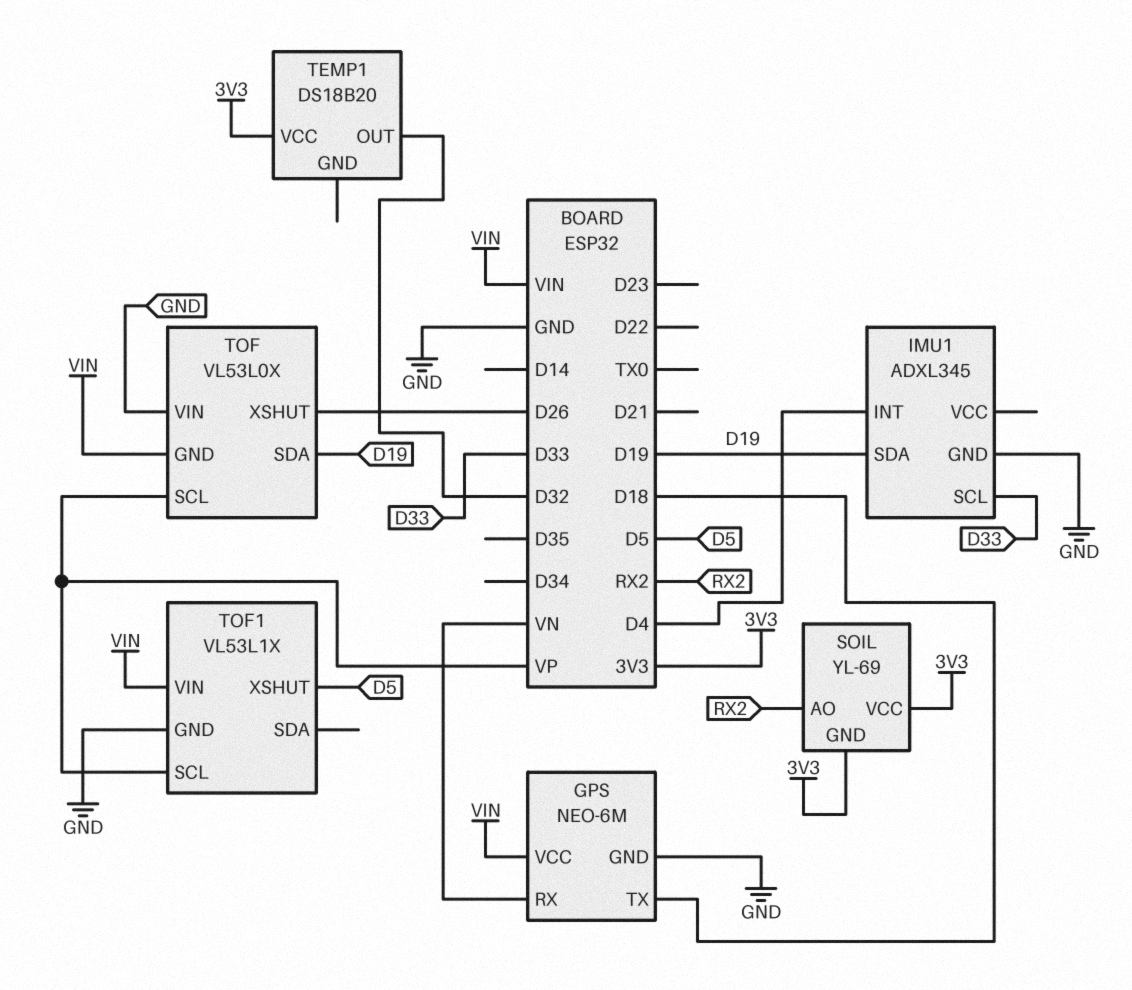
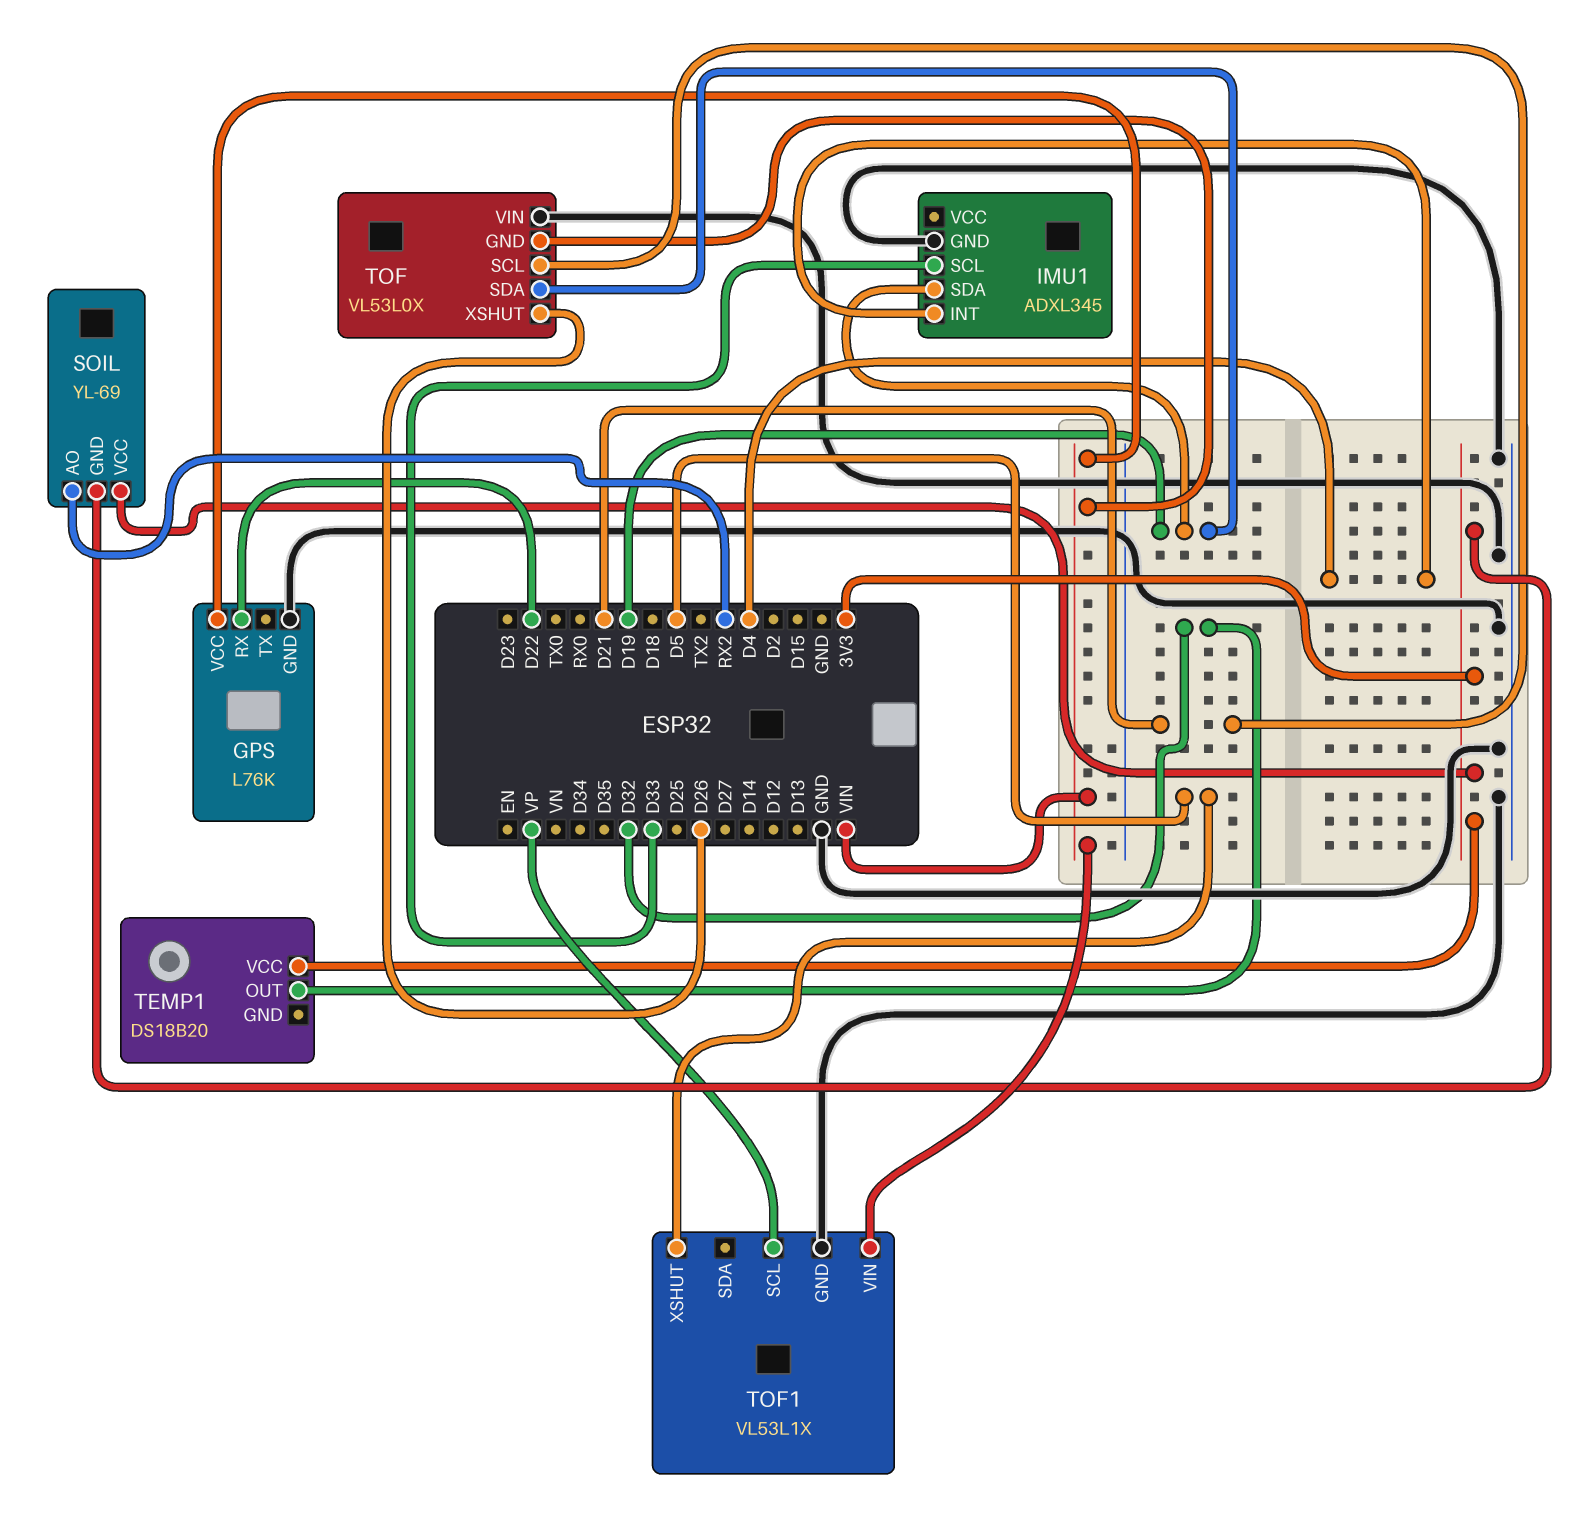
GPS: NEO-6M -> L76K
GPS pin RX: VN -> D22
GPS pin TX: D18 -> none
TOF pin SCL: VP -> D21

